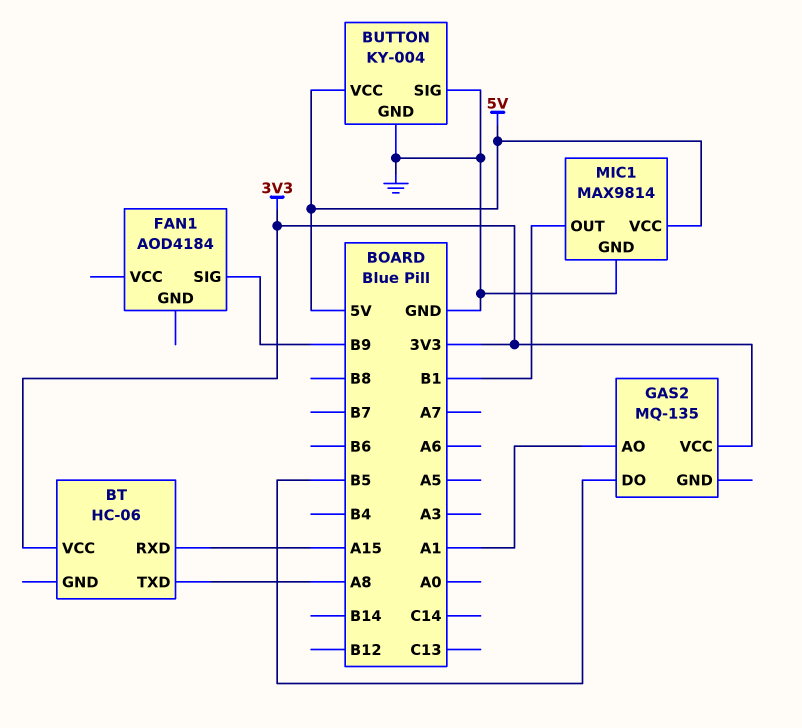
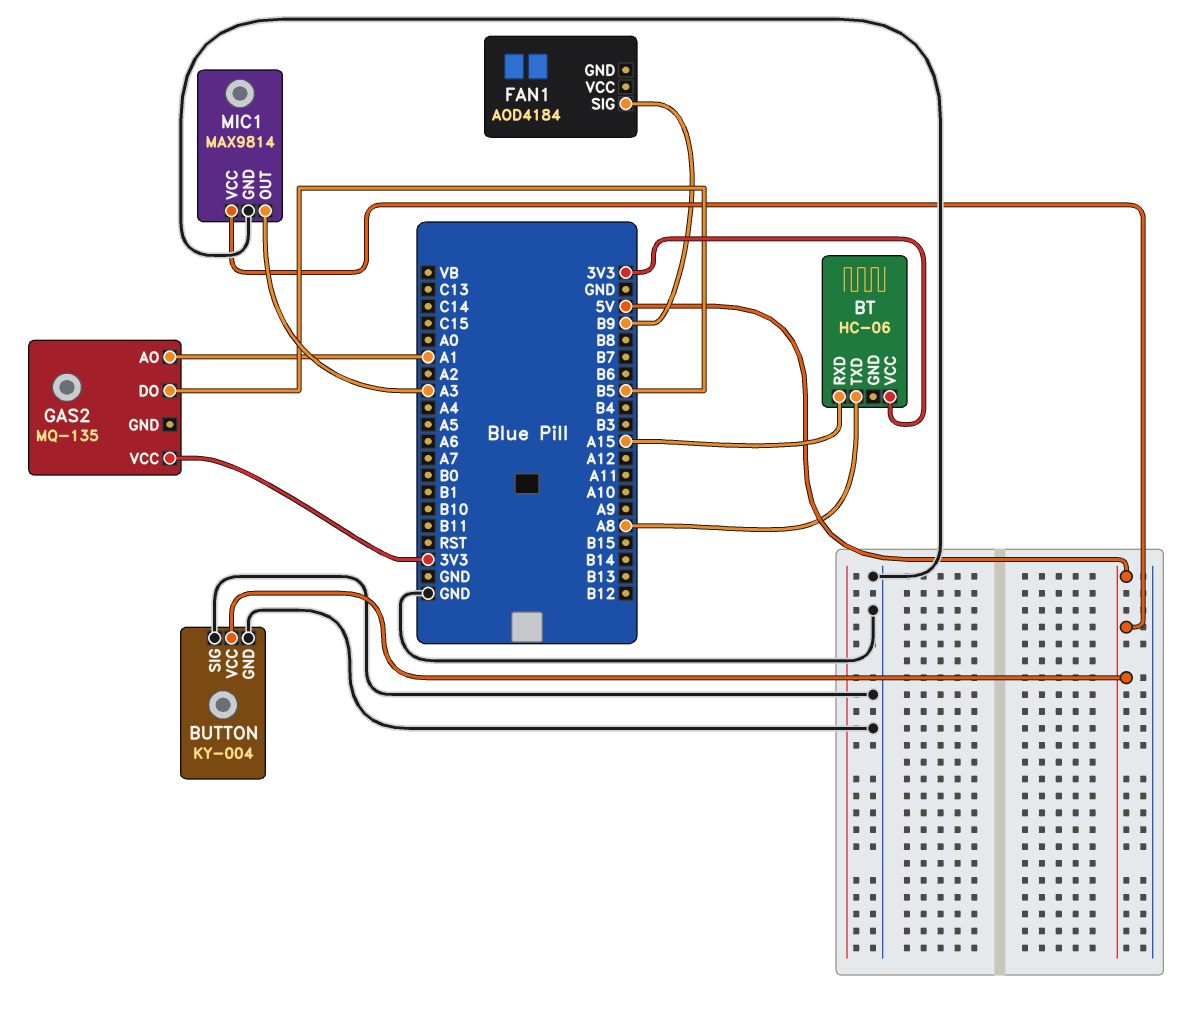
MIC1 pin OUT: B1 -> A3

